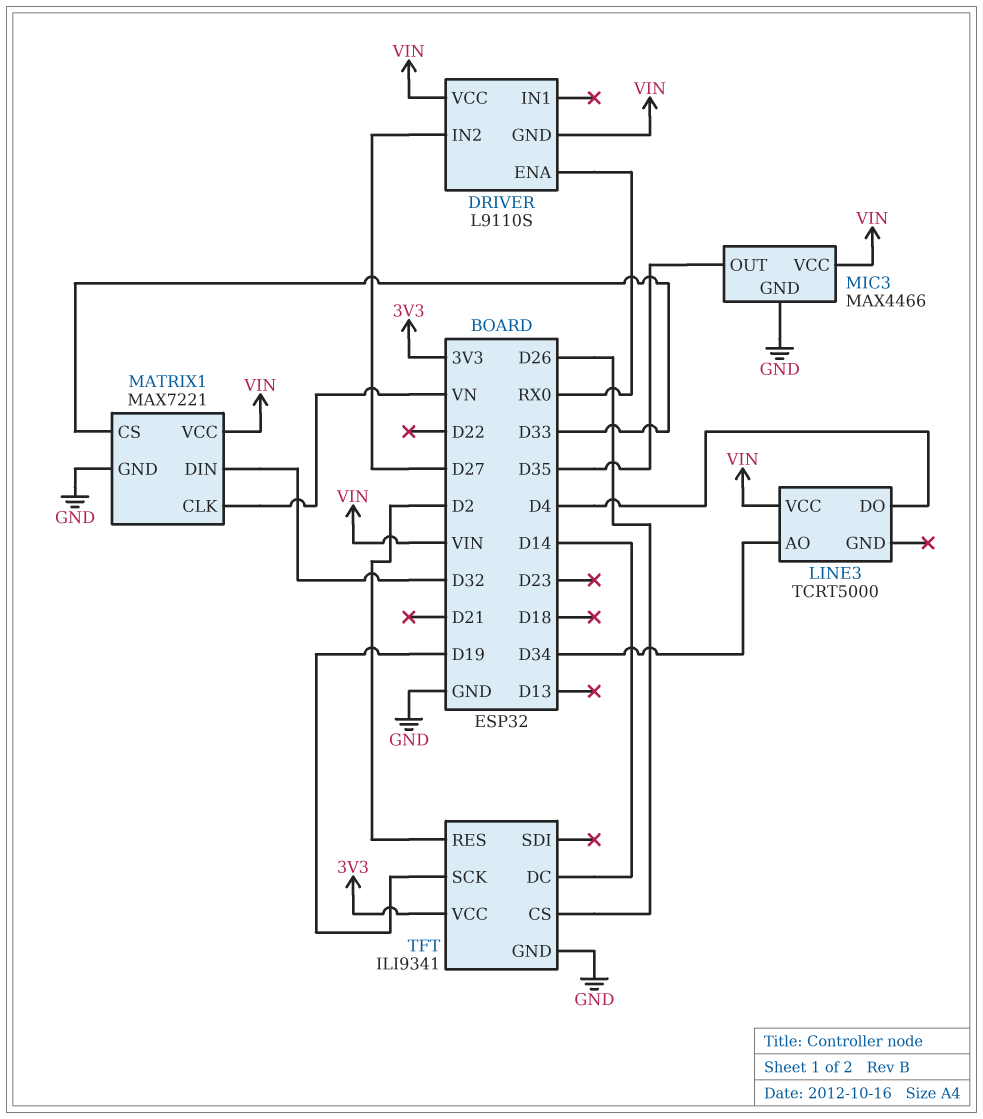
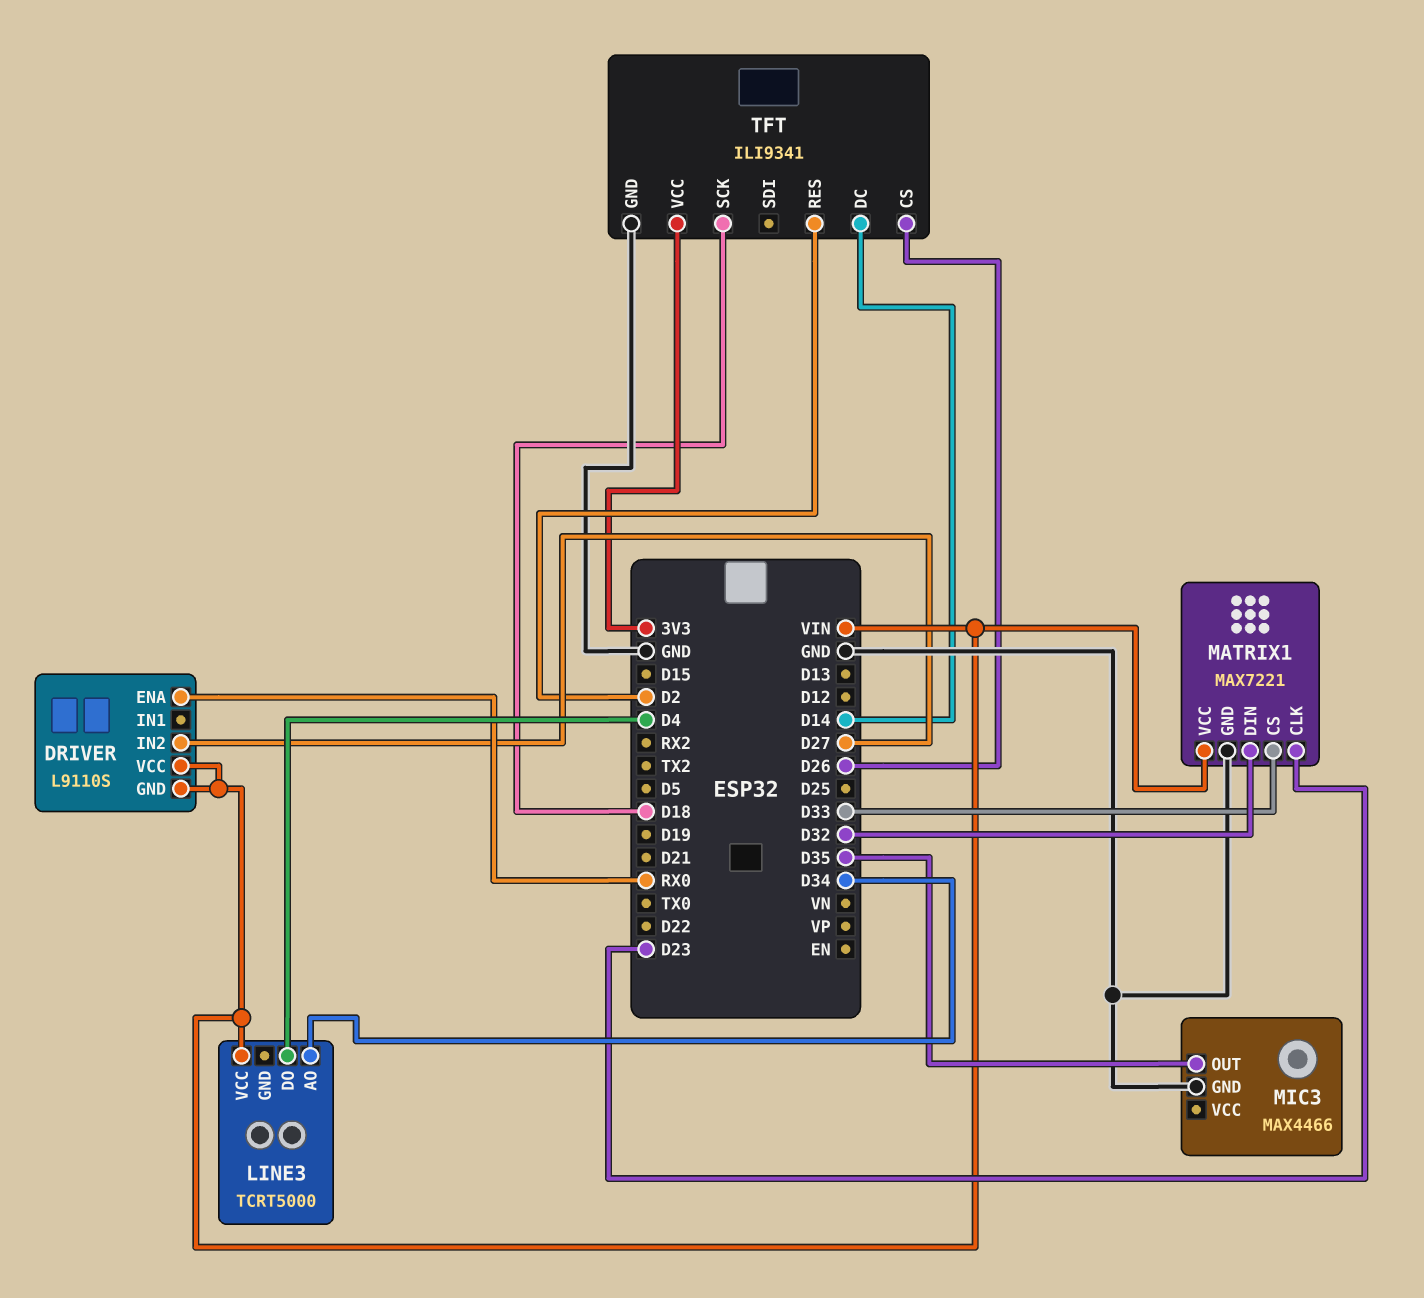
MATRIX1 pin CLK: VN -> D23
MIC3 pin VCC: VIN -> none
TFT pin SCK: D19 -> D18

